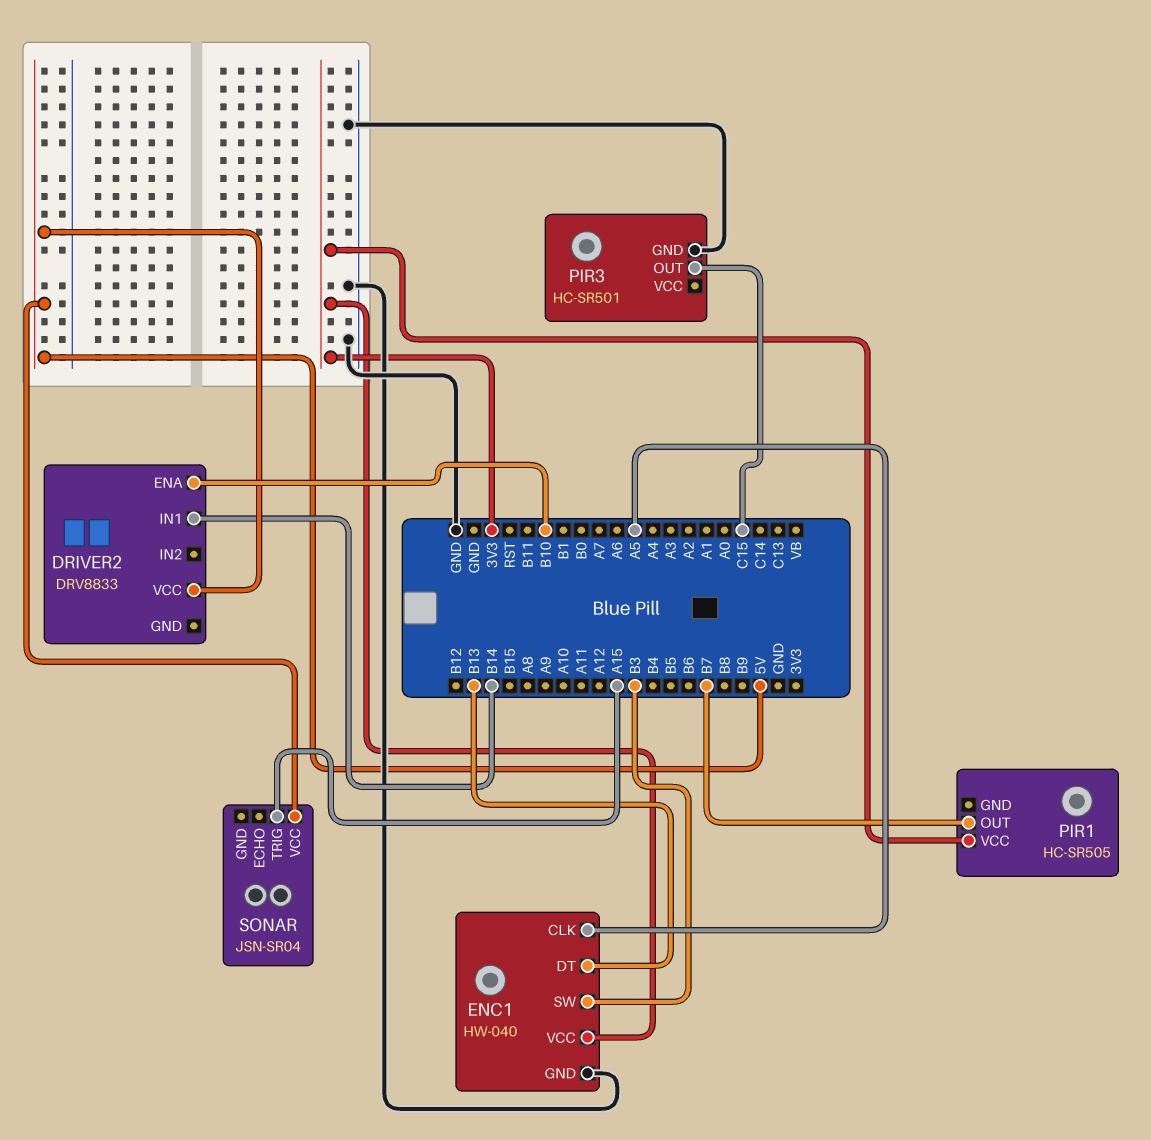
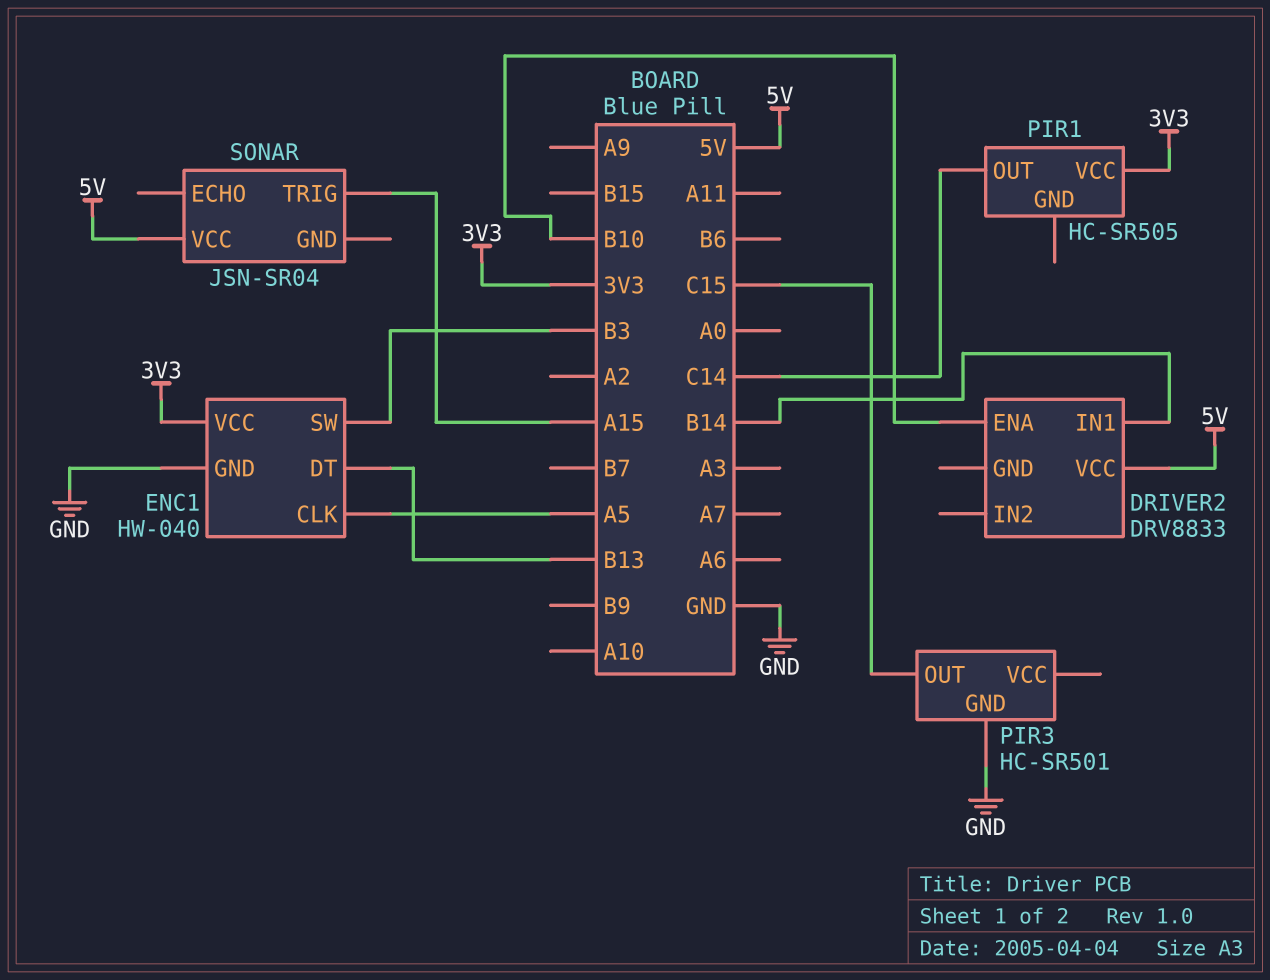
PIR1 pin OUT: B7 -> C14

